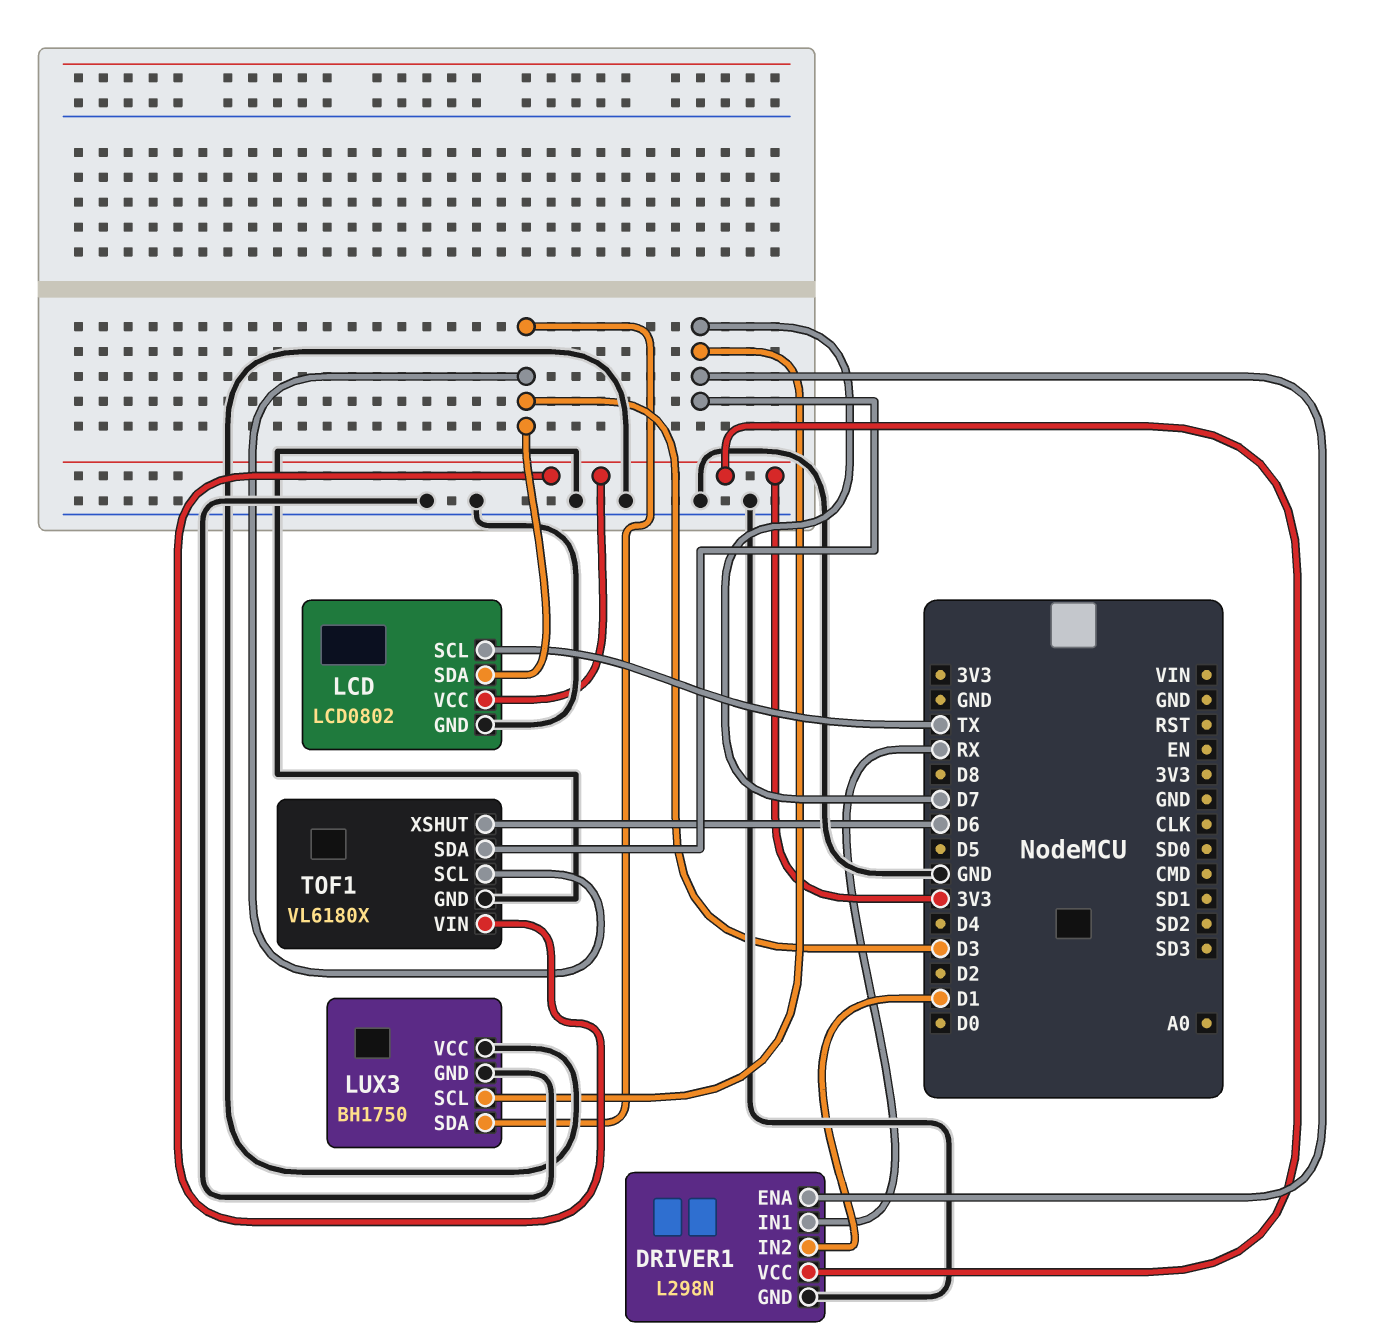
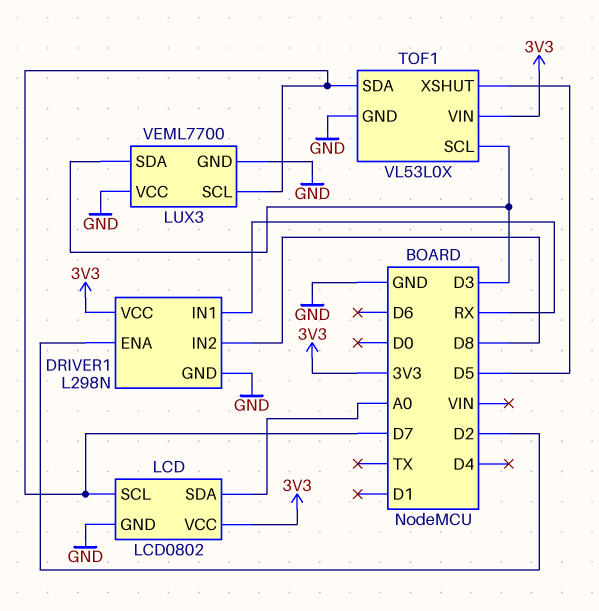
DRIVER1 pin ENA: D7 -> D2
DRIVER1 pin IN2: D1 -> D8
LCD pin SCL: TX -> D7
LCD pin SDA: D3 -> A0
LUX3: BH1750 -> VEML7700
TOF1: VL6180X -> VL53L0X
TOF1 pin XSHUT: D6 -> D5

